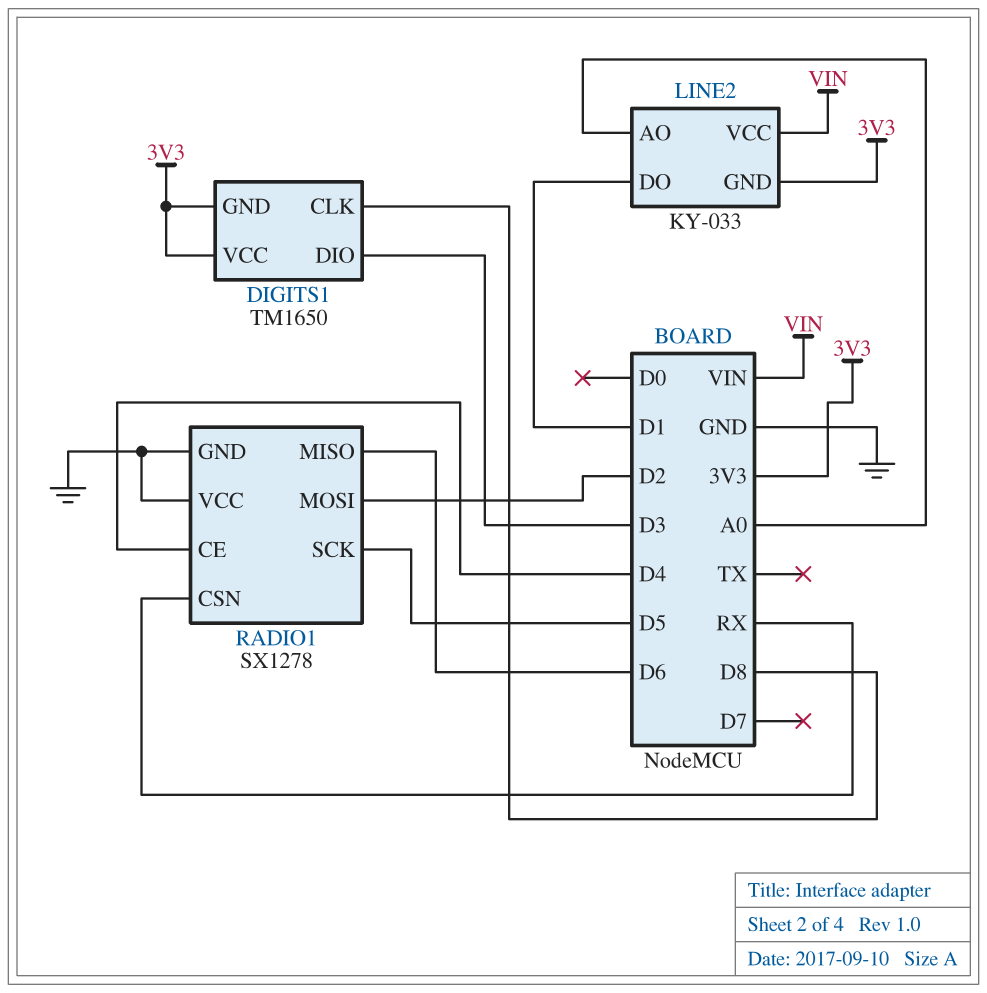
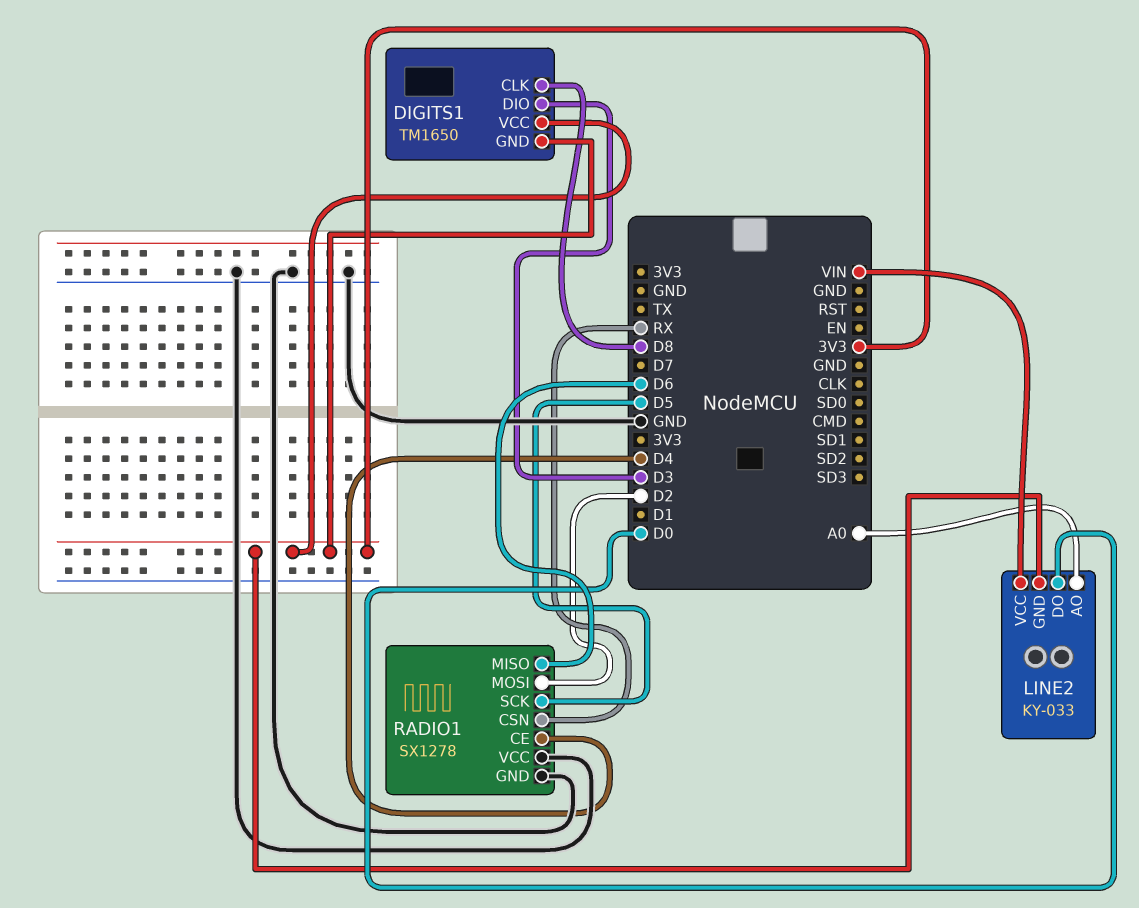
LINE2 pin DO: D1 -> D0

